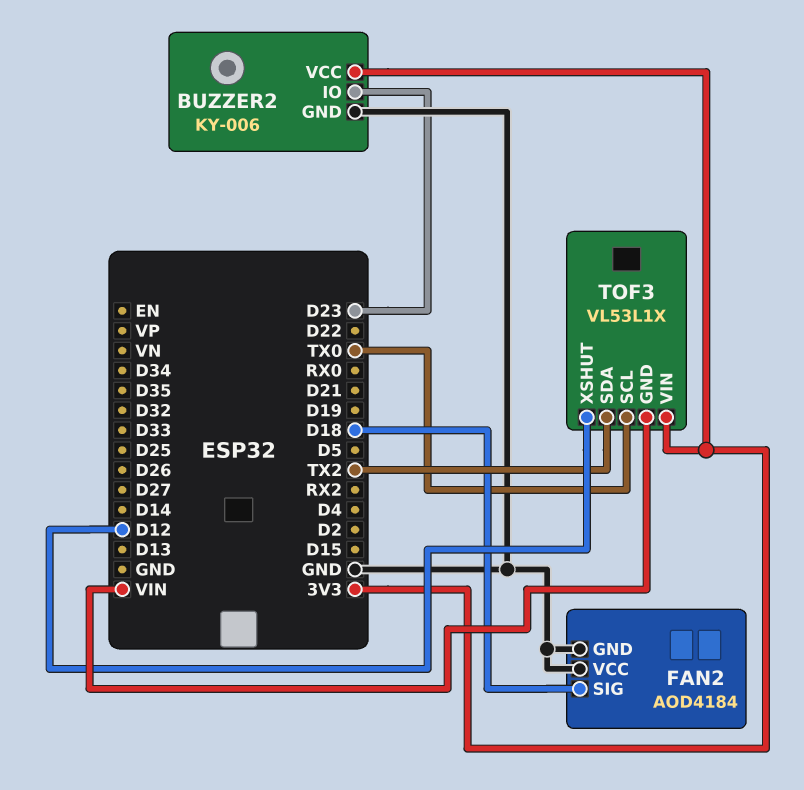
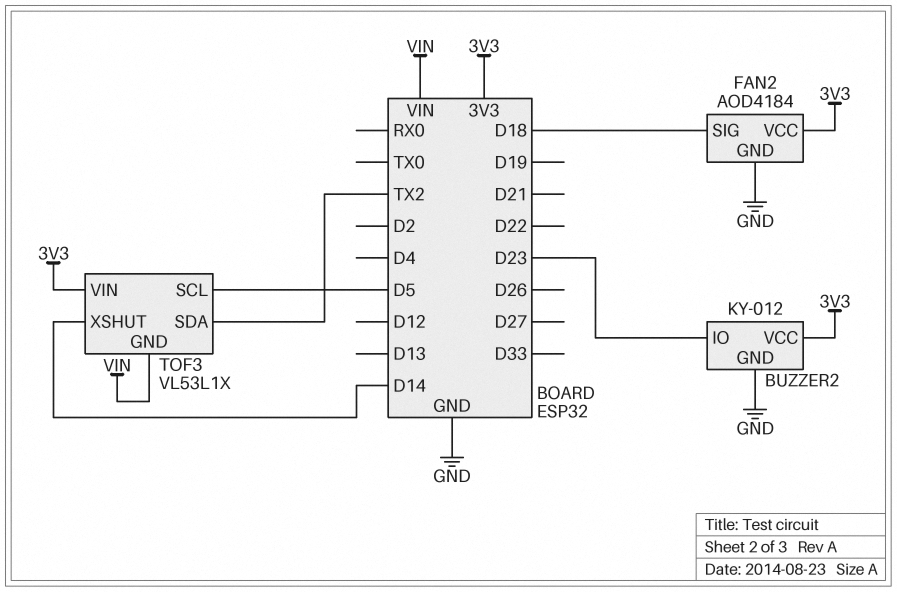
BUZZER2: KY-006 -> KY-012
FAN2 pin VCC: GND -> 3V3
TOF3 pin SCL: TX0 -> D5
TOF3 pin XSHUT: D12 -> D14

